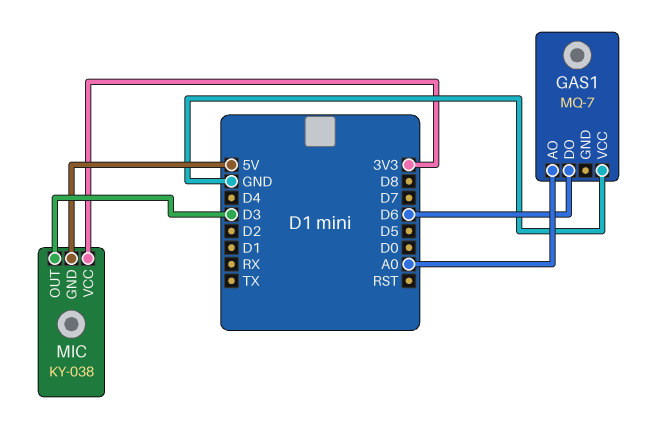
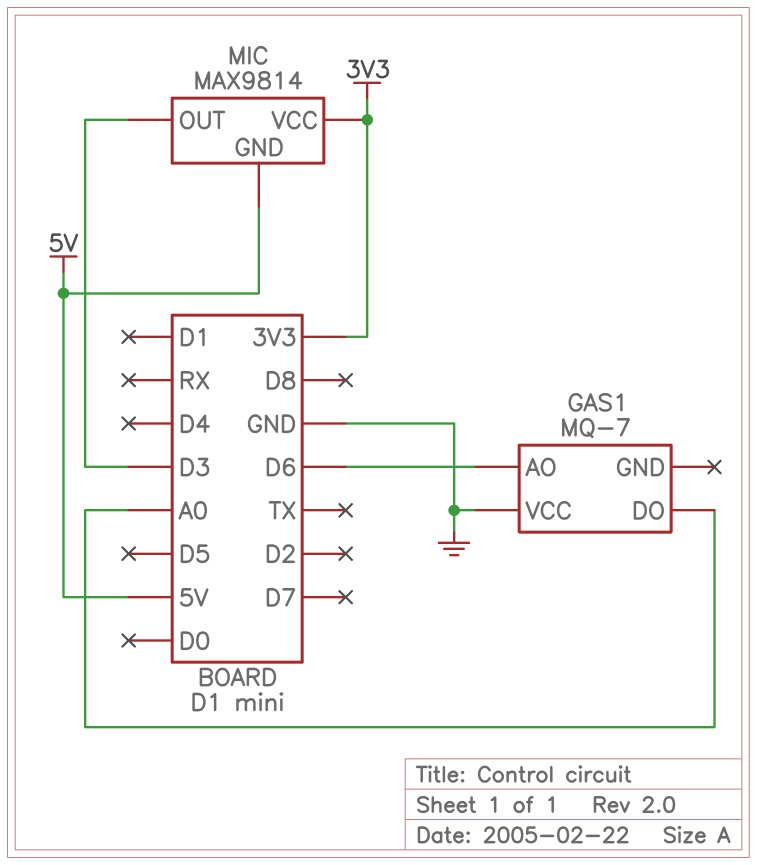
GAS1 pin AO: A0 -> D6
GAS1 pin DO: D6 -> A0
MIC: KY-038 -> MAX9814

